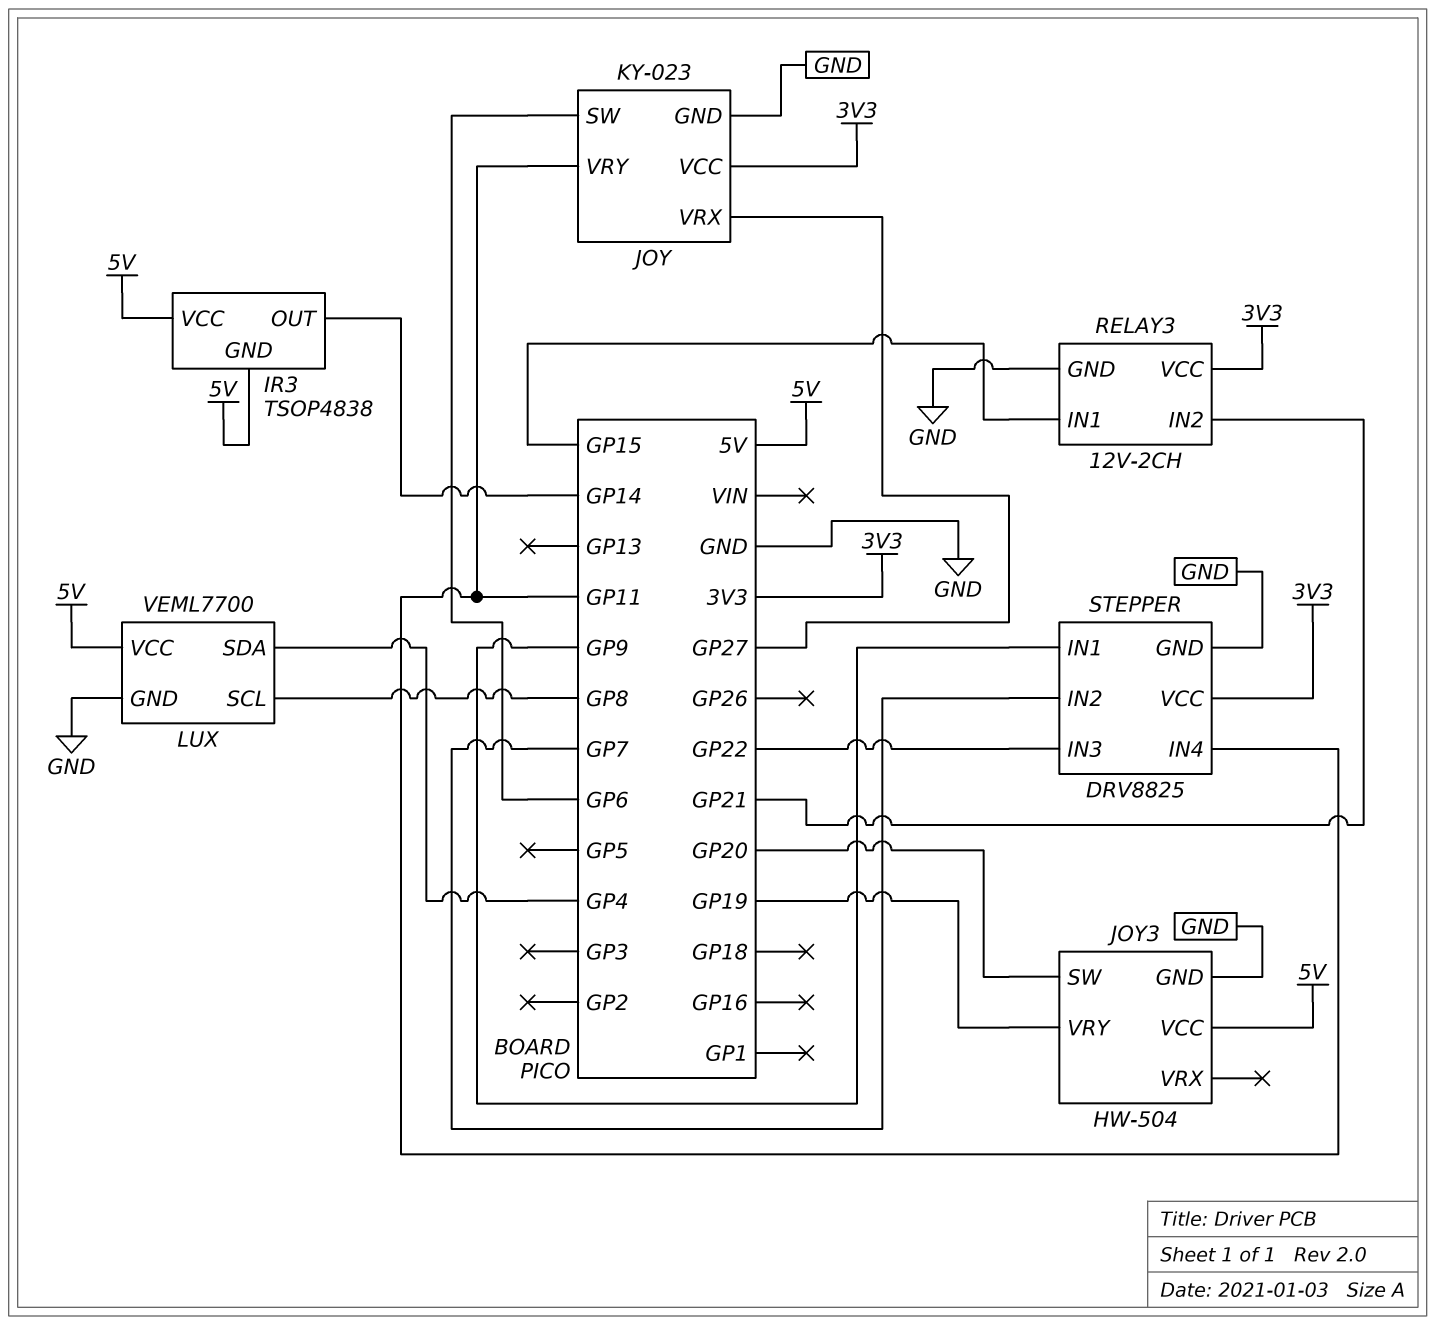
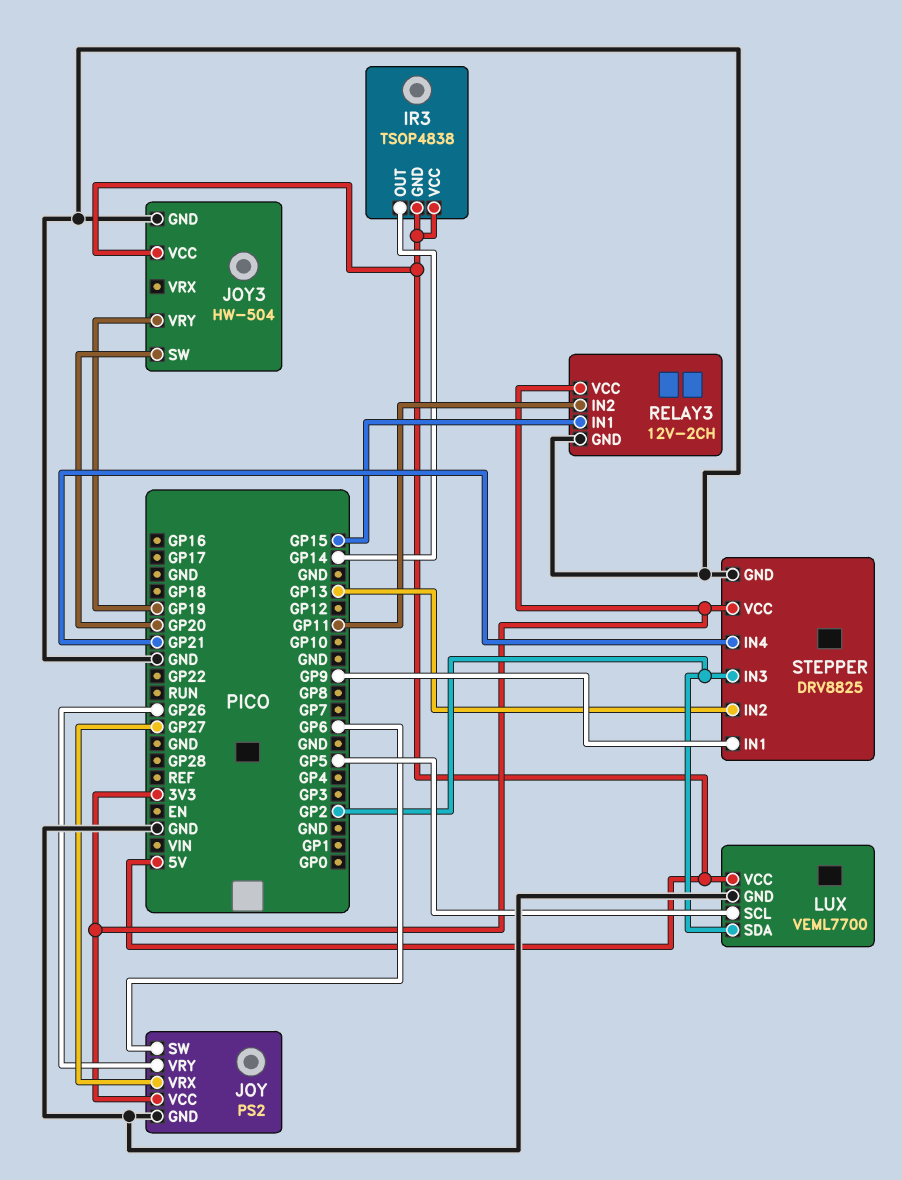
JOY: KY-023 -> PS2
JOY pin VRY: GP11 -> GP26
LUX pin SCL: GP8 -> GP5
LUX pin SDA: GP4 -> GP2
RELAY3 pin IN2: GP21 -> GP11
STEPPER pin IN2: GP7 -> GP13
STEPPER pin IN3: GP22 -> GP2
STEPPER pin IN4: GP11 -> GP21

